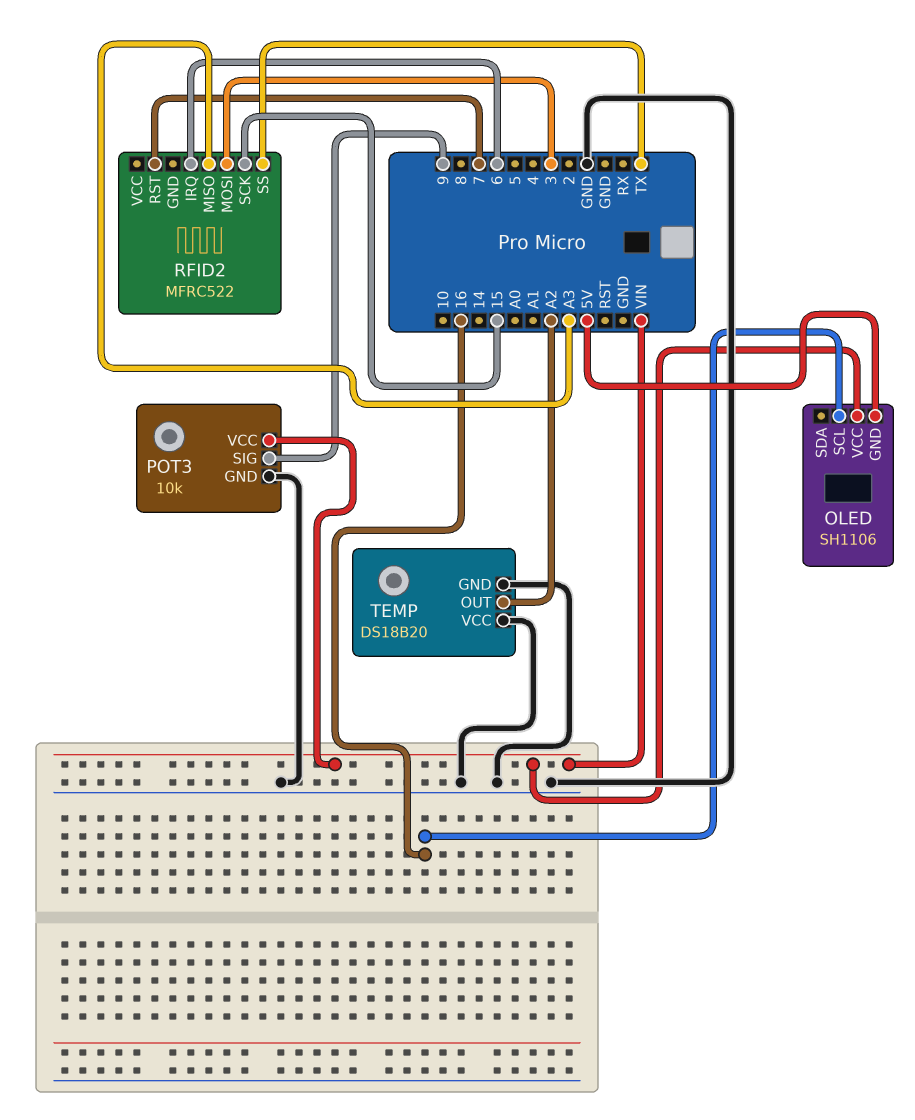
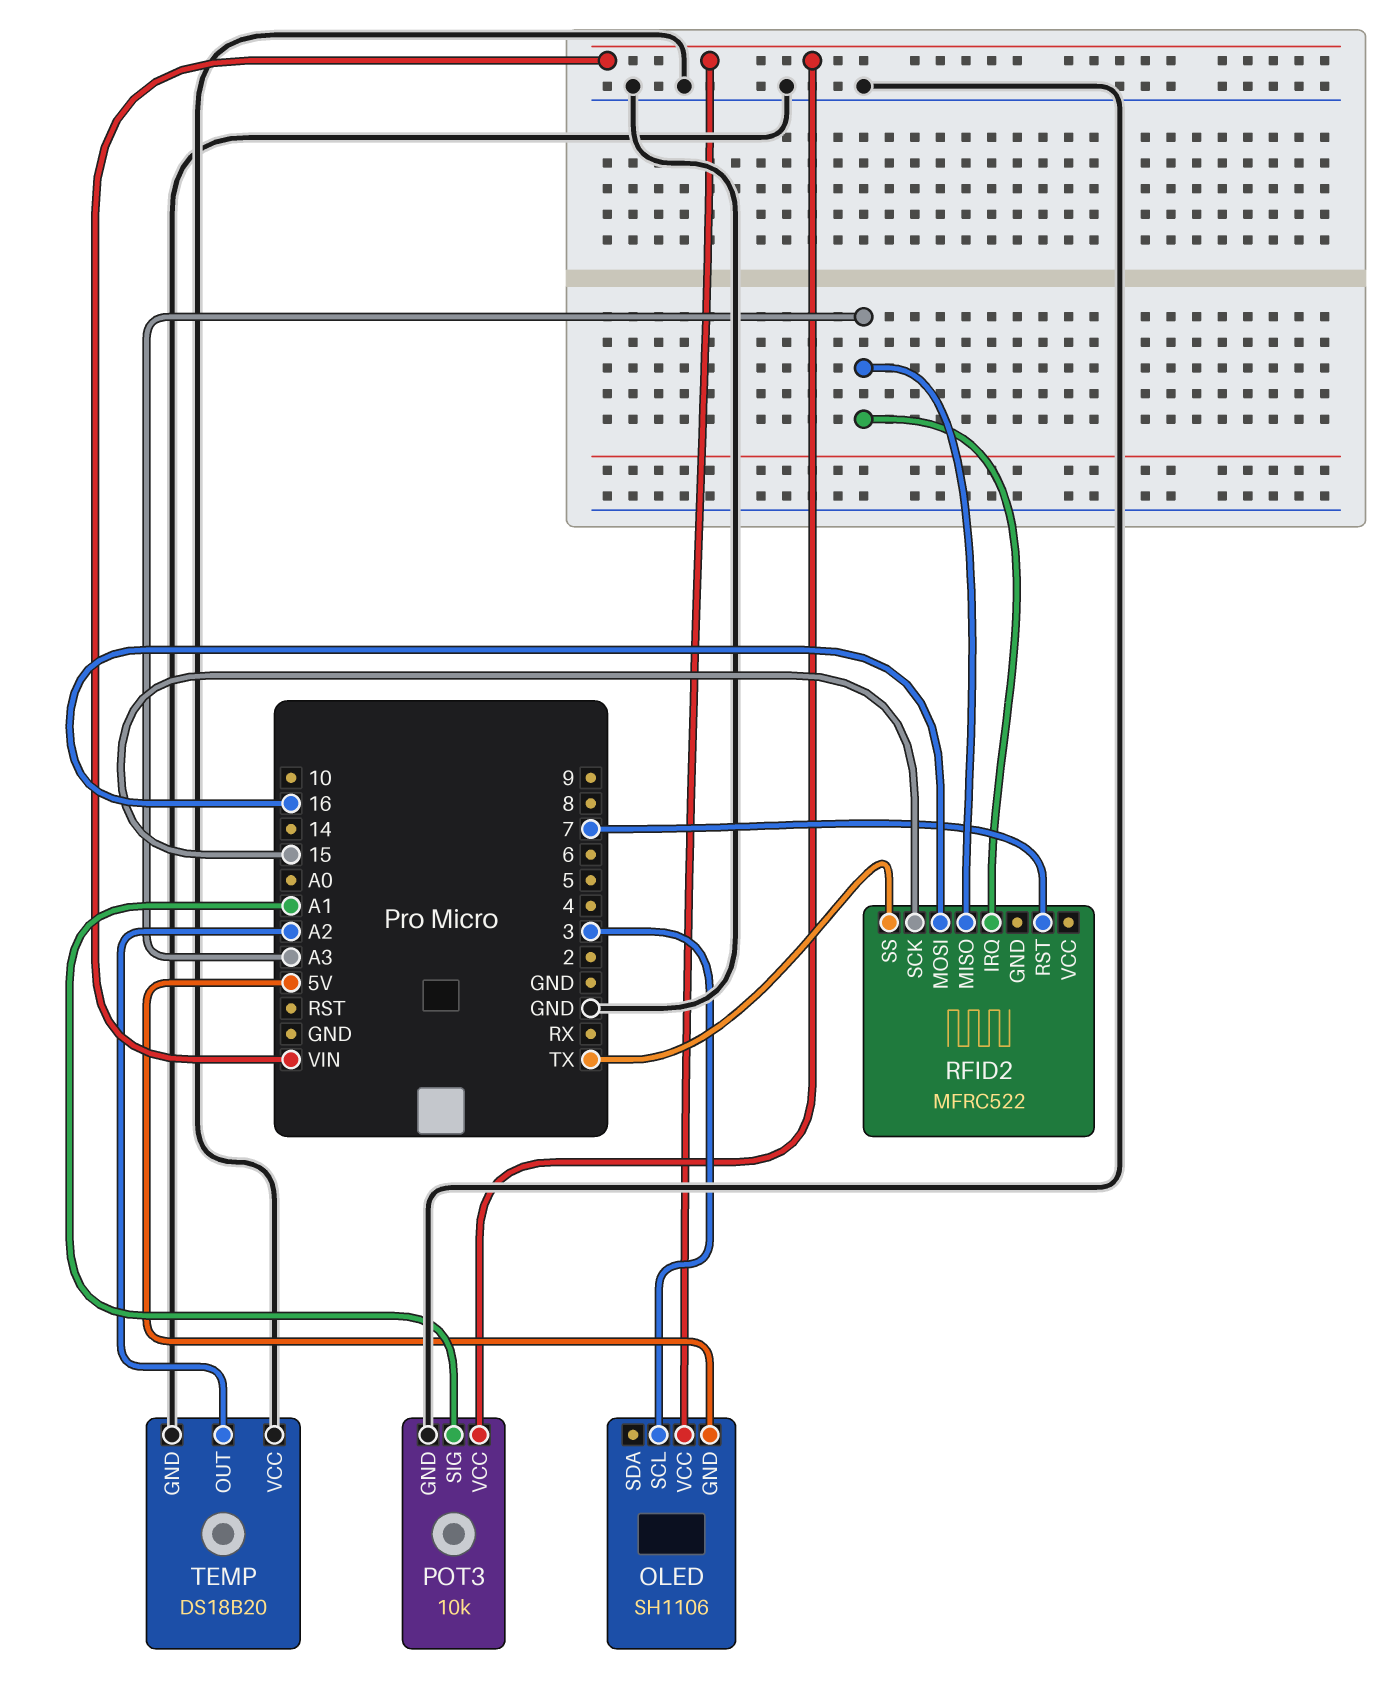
OLED pin SCL: 16 -> 3
POT3 pin SIG: 9 -> A1
RFID2 pin IRQ: 6 -> A3
RFID2 pin MOSI: 3 -> 16

